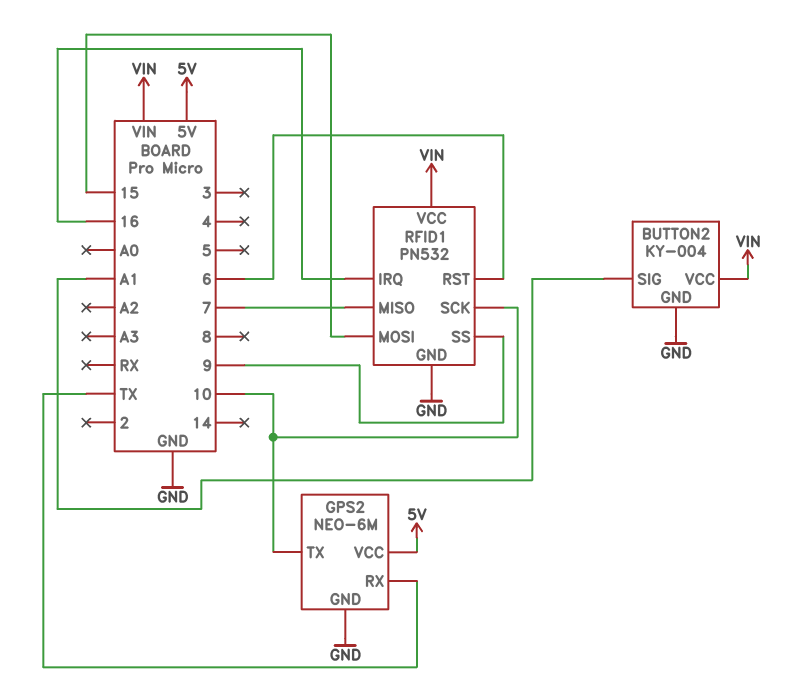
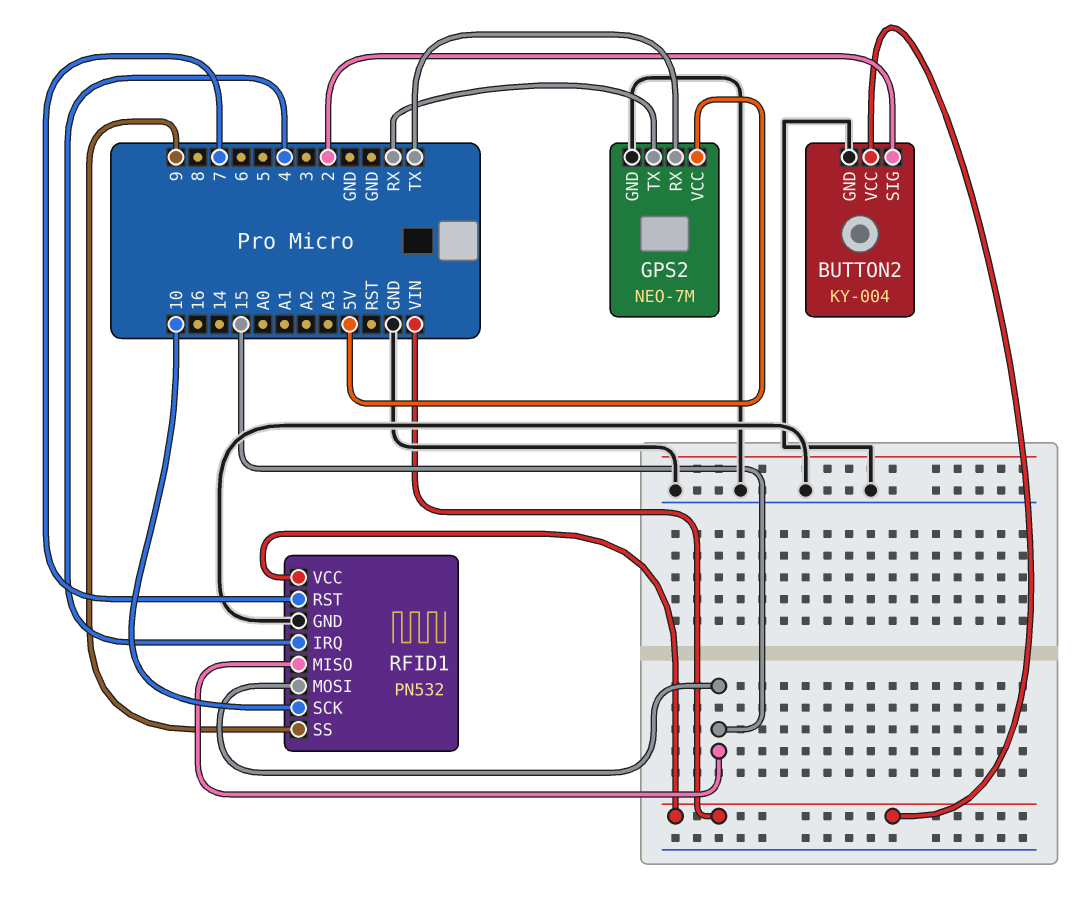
BUTTON2 pin SIG: A1 -> 2
GPS2: NEO-6M -> NEO-7M
GPS2 pin TX: 10 -> RX
RFID1 pin IRQ: 16 -> 4
RFID1 pin MISO: 7 -> 15
RFID1 pin RST: 6 -> 7

